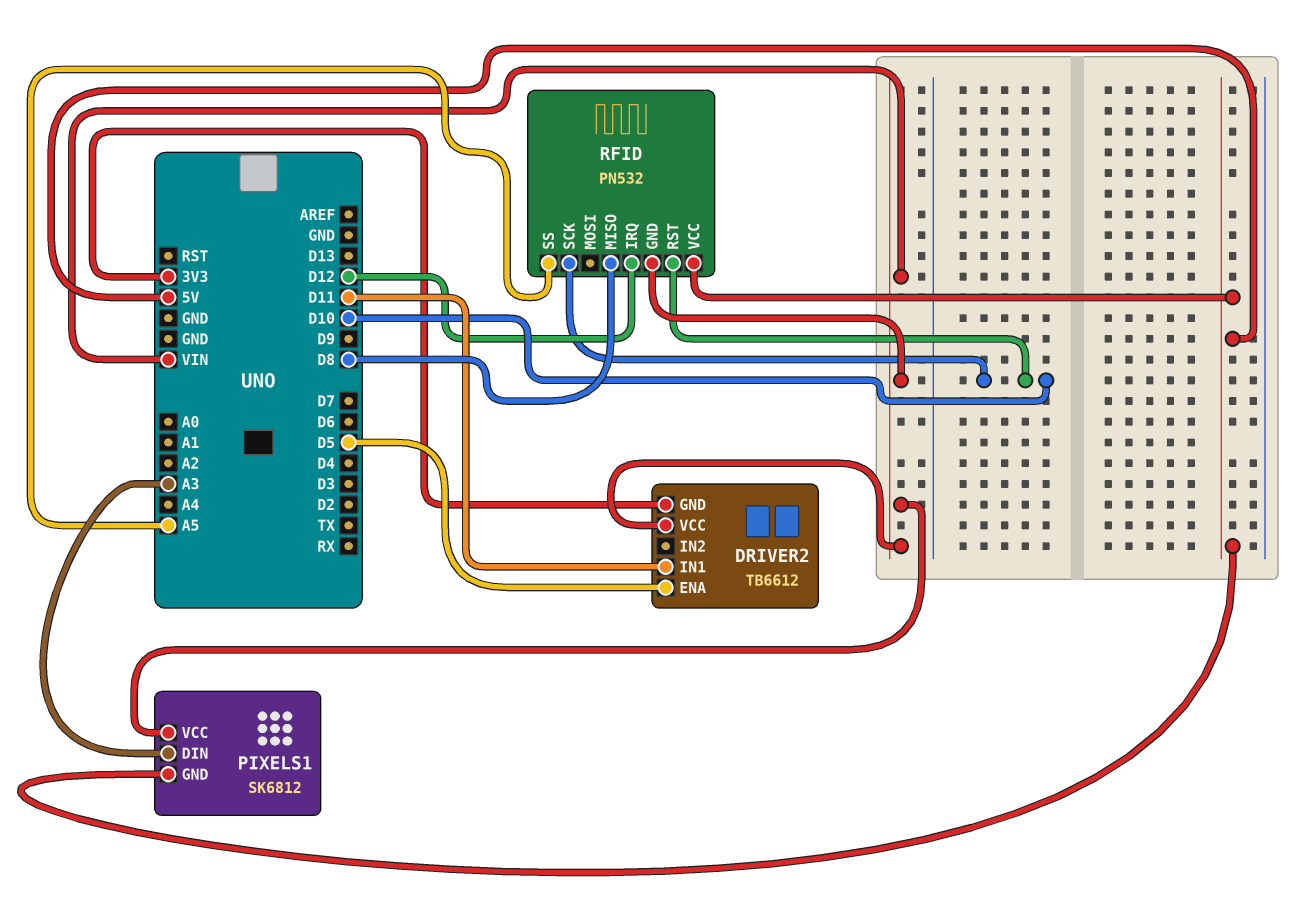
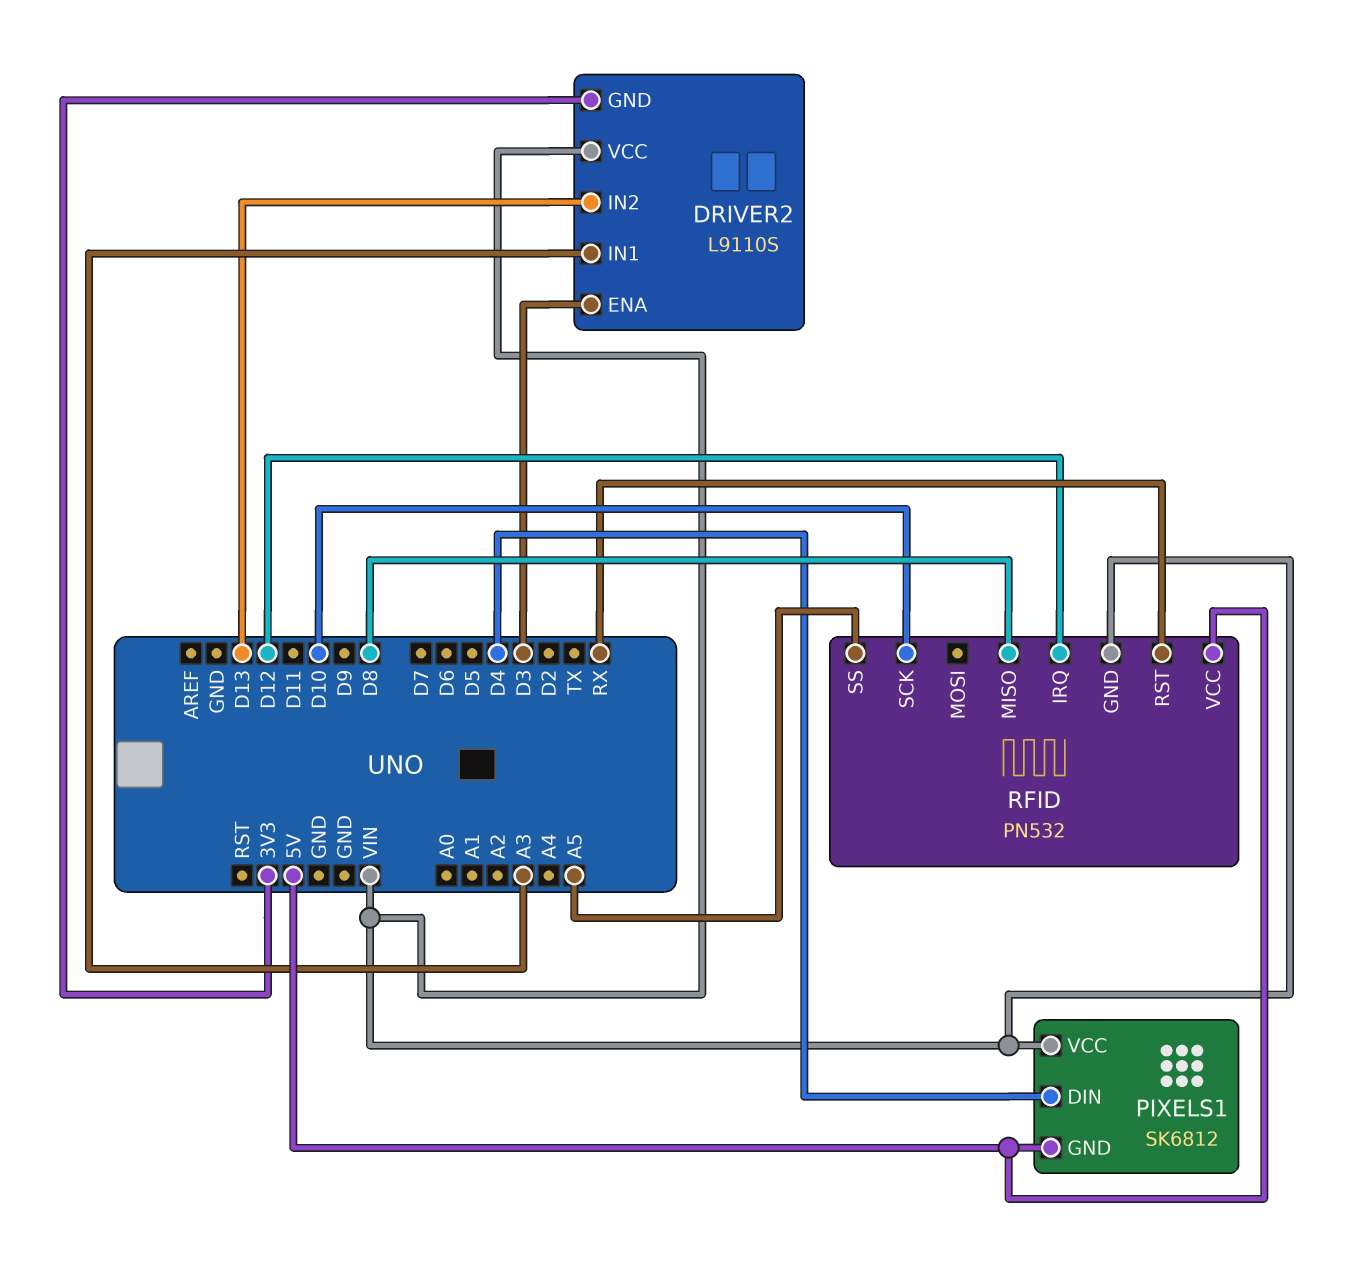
DRIVER2: TB6612 -> L9110S
DRIVER2 pin ENA: D5 -> D3
DRIVER2 pin IN1: D11 -> A3
DRIVER2 pin IN2: none -> D13
PIXELS1 pin DIN: A3 -> D4
RFID pin RST: D10 -> RX

